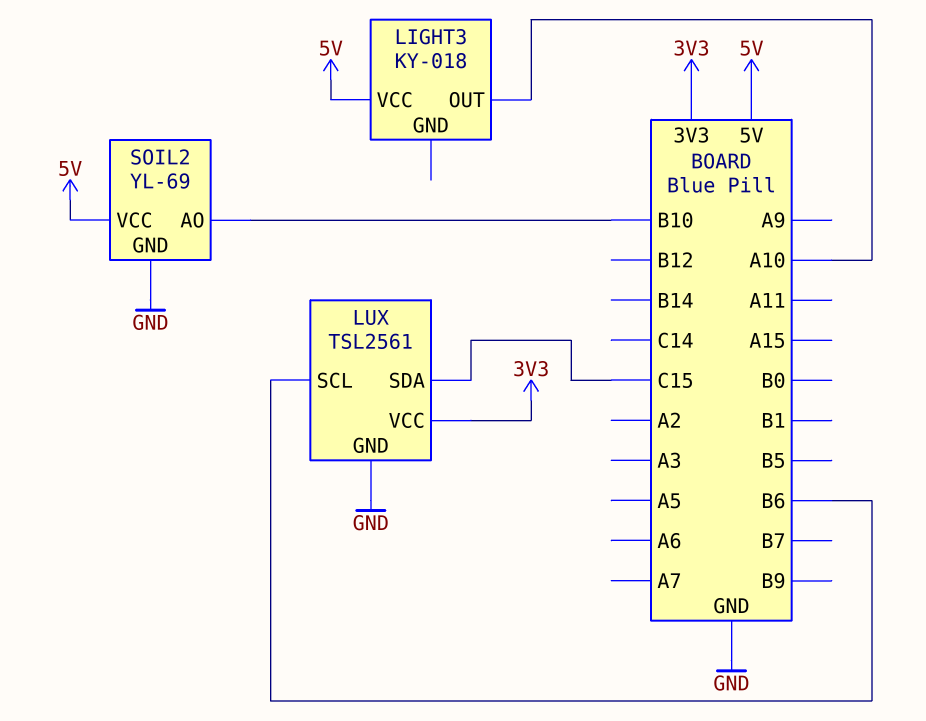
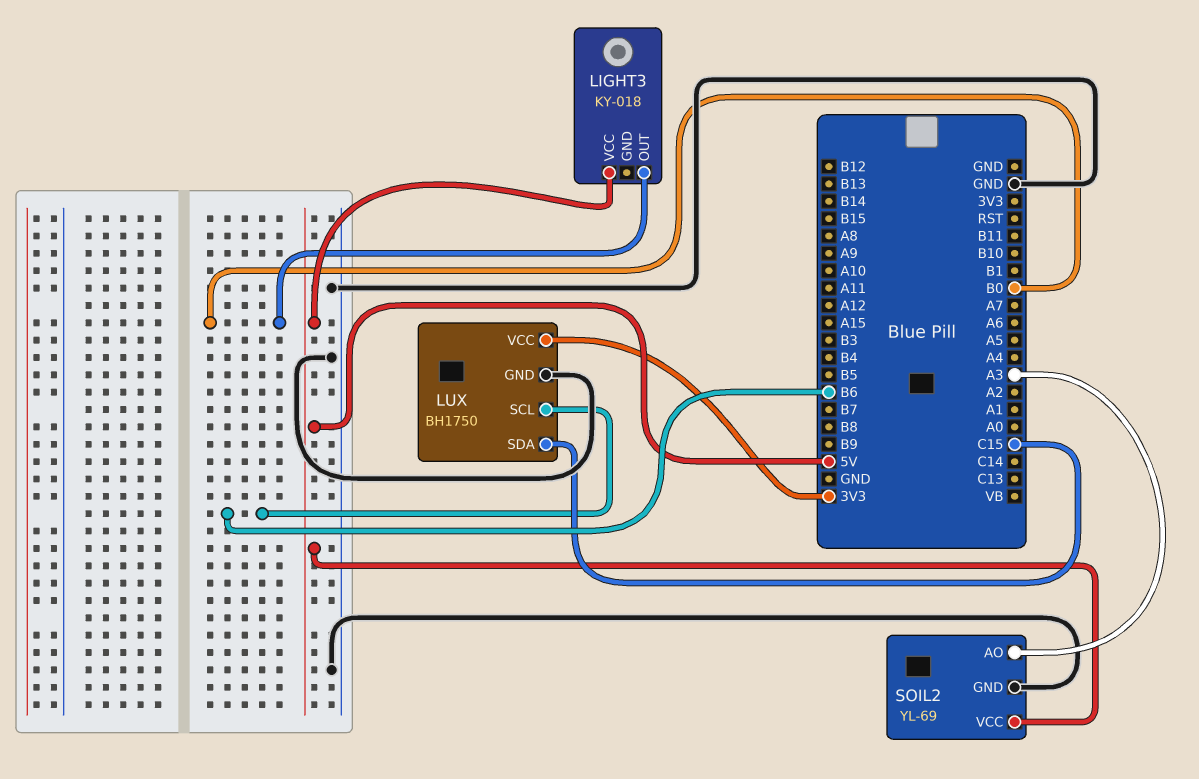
LIGHT3 pin OUT: A10 -> B0
LUX: TSL2561 -> BH1750
SOIL2 pin AO: B10 -> A3

